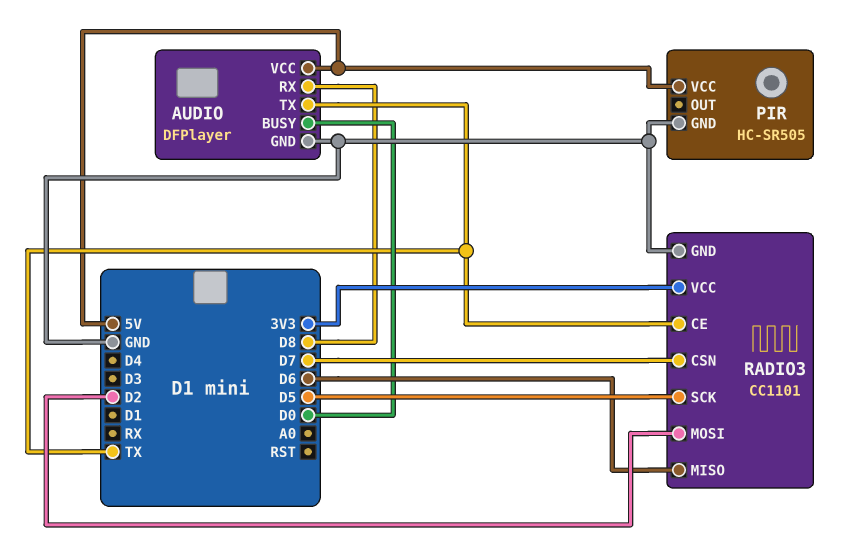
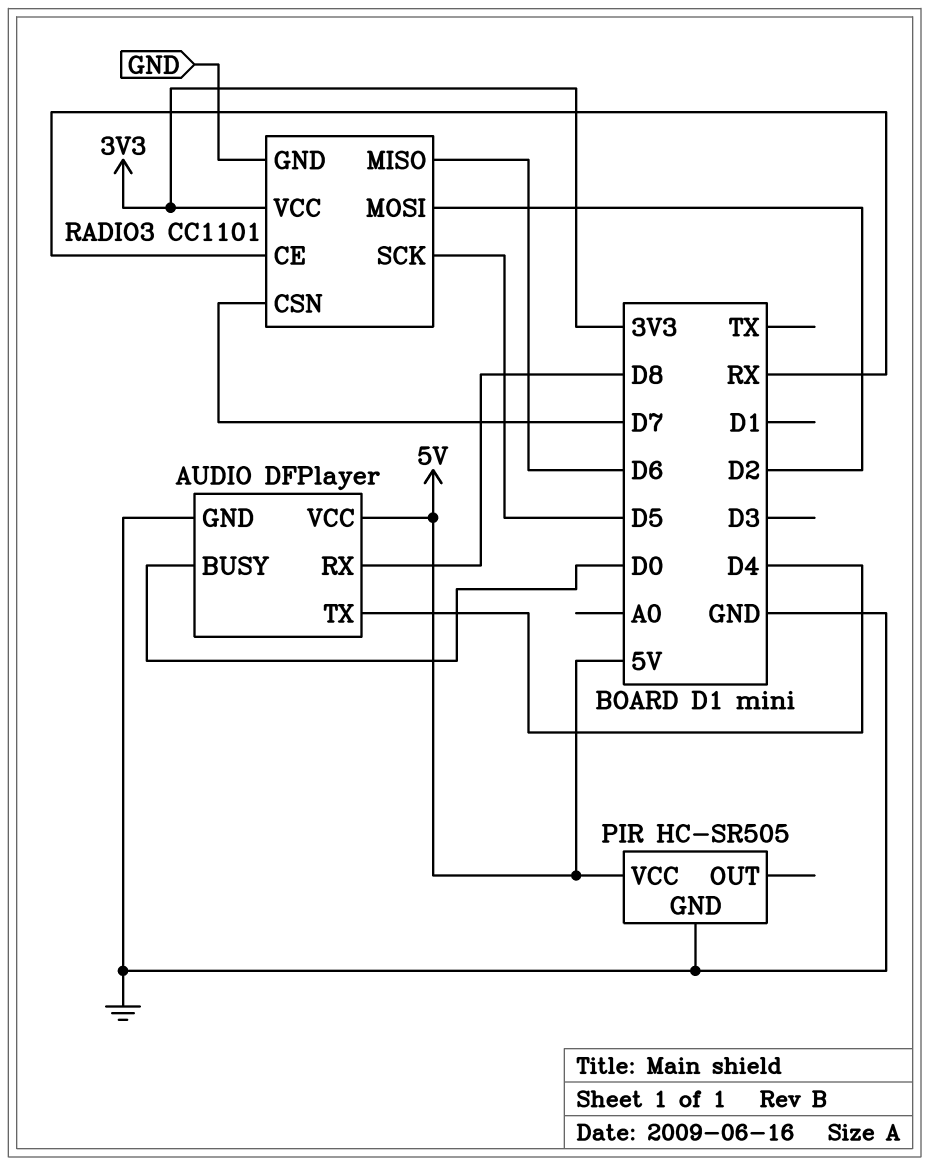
AUDIO pin TX: TX -> D4
RADIO3 pin CE: TX -> RX

